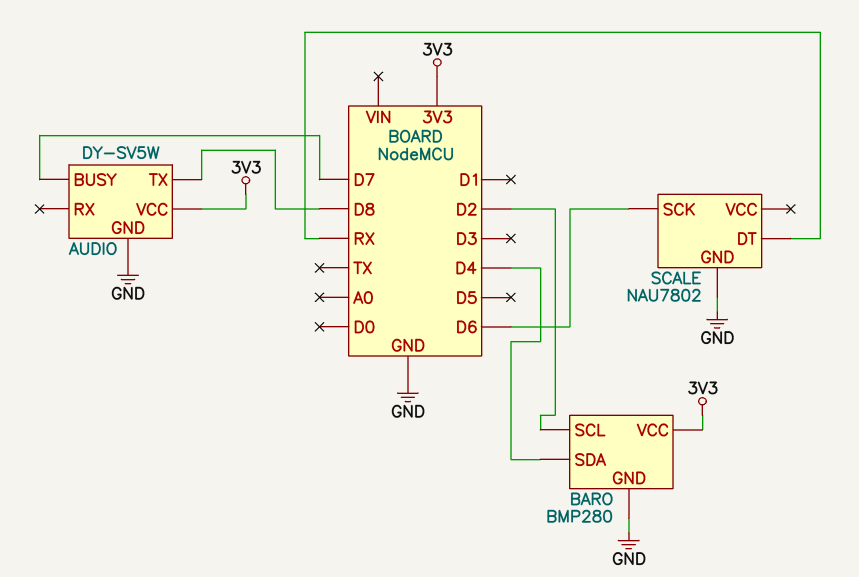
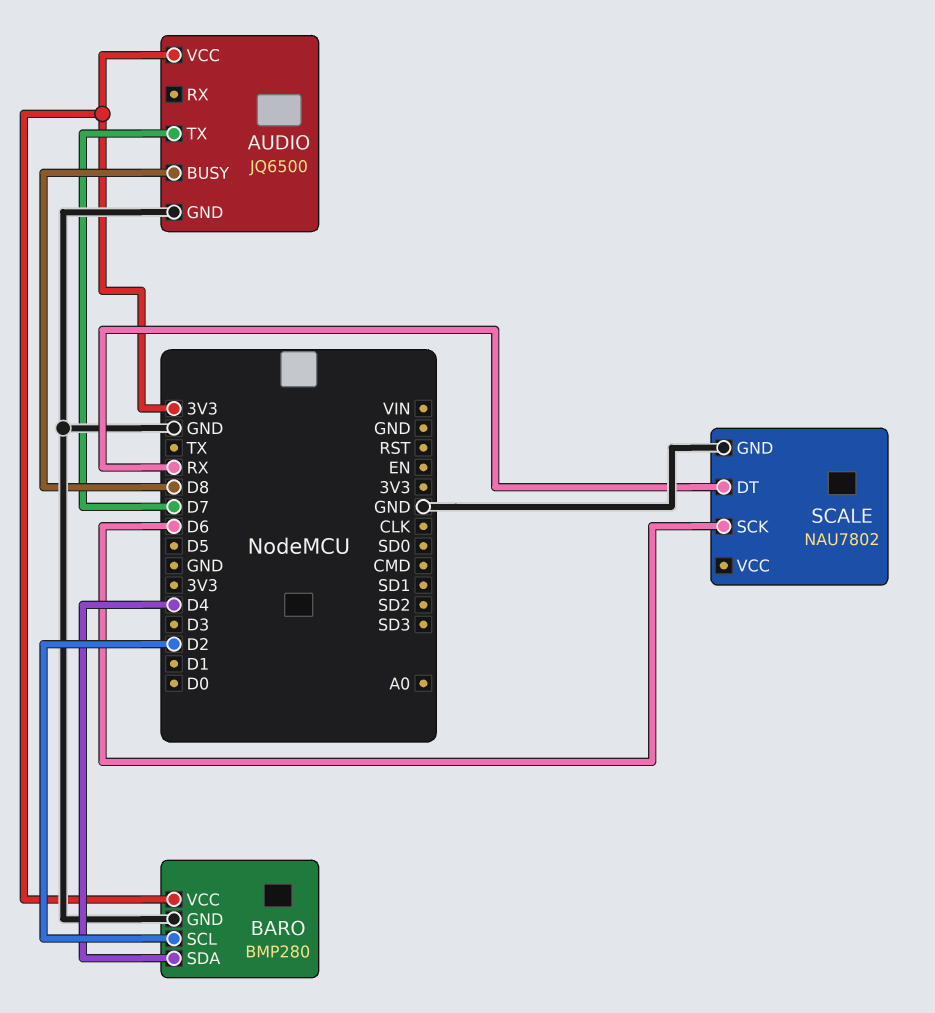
AUDIO: DY-SV5W -> JQ6500
AUDIO pin BUSY: D7 -> D8
AUDIO pin TX: D8 -> D7

